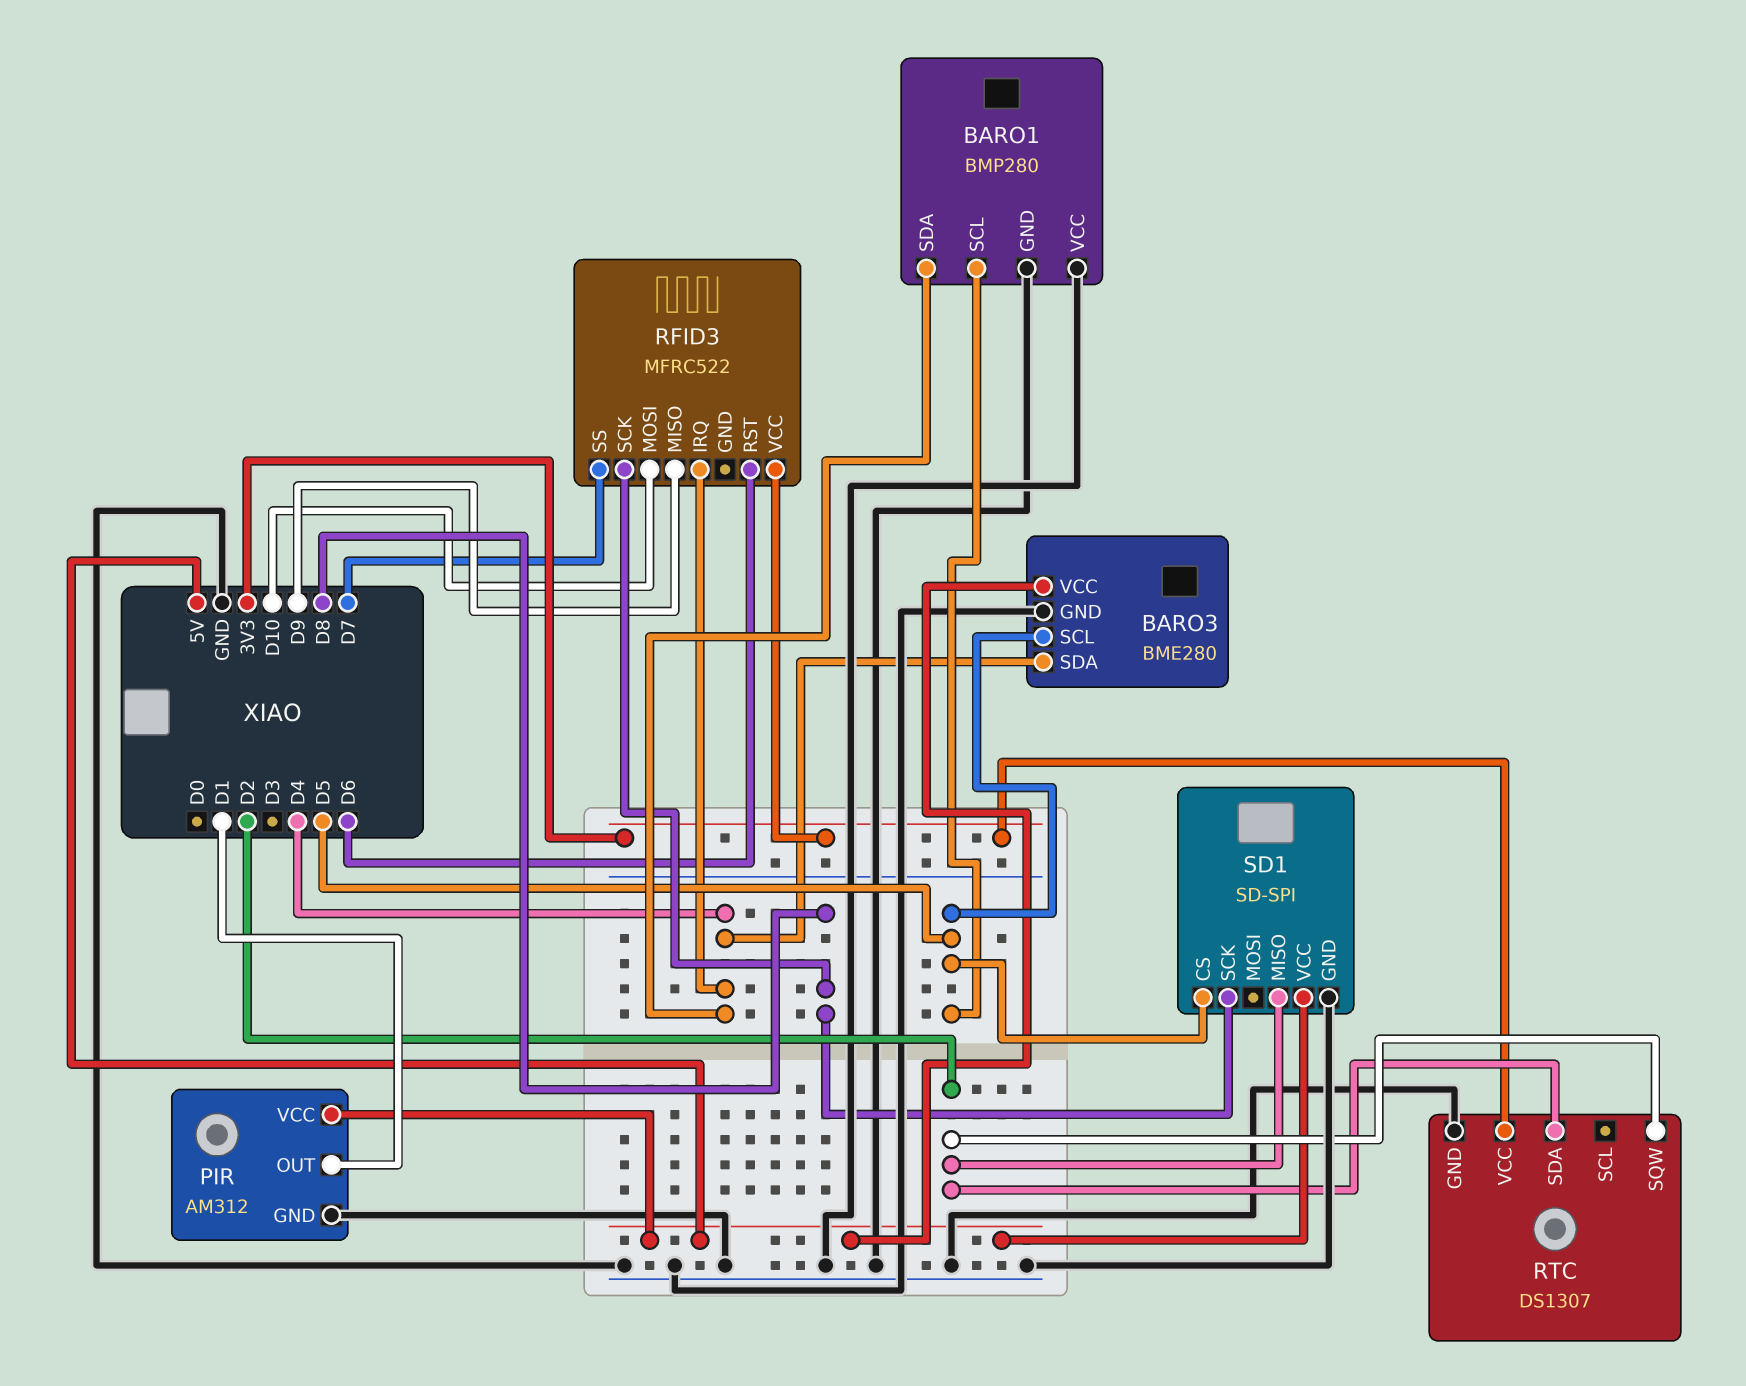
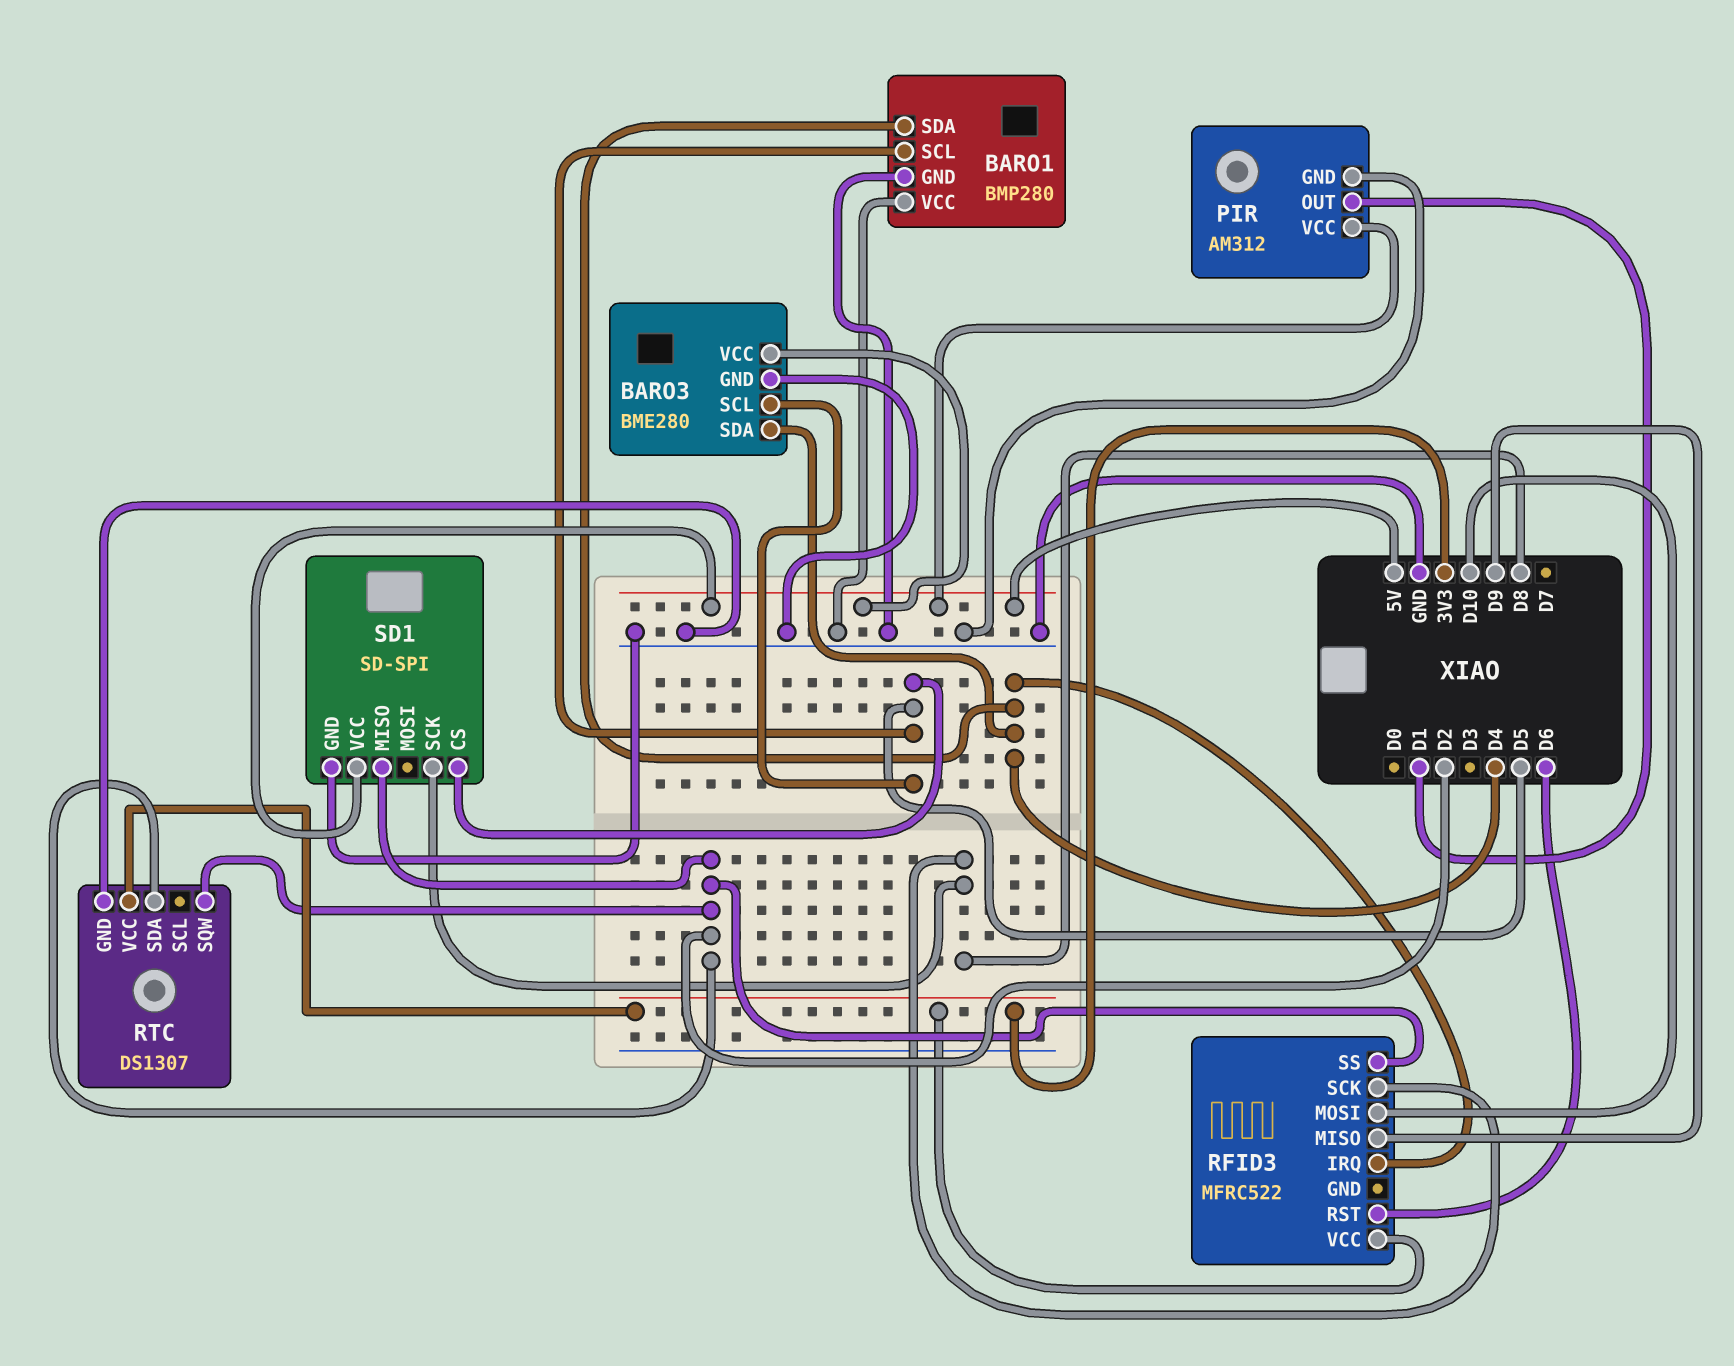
RFID3 pin SS: D7 -> D2

